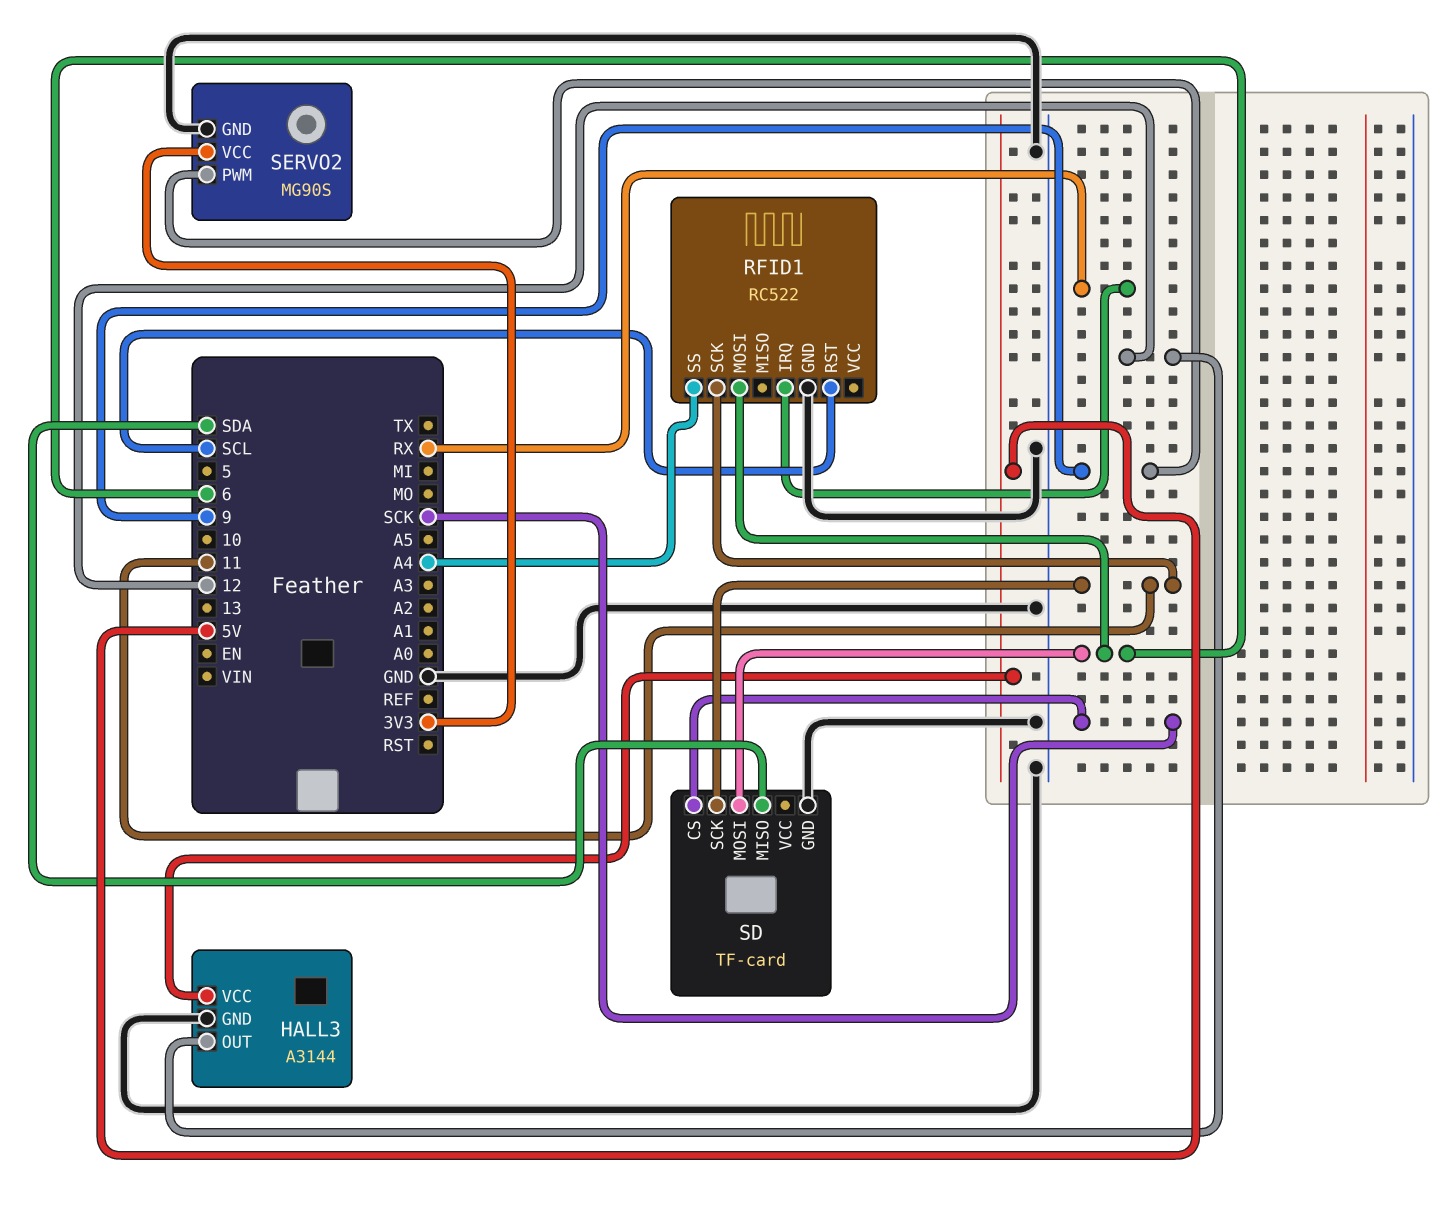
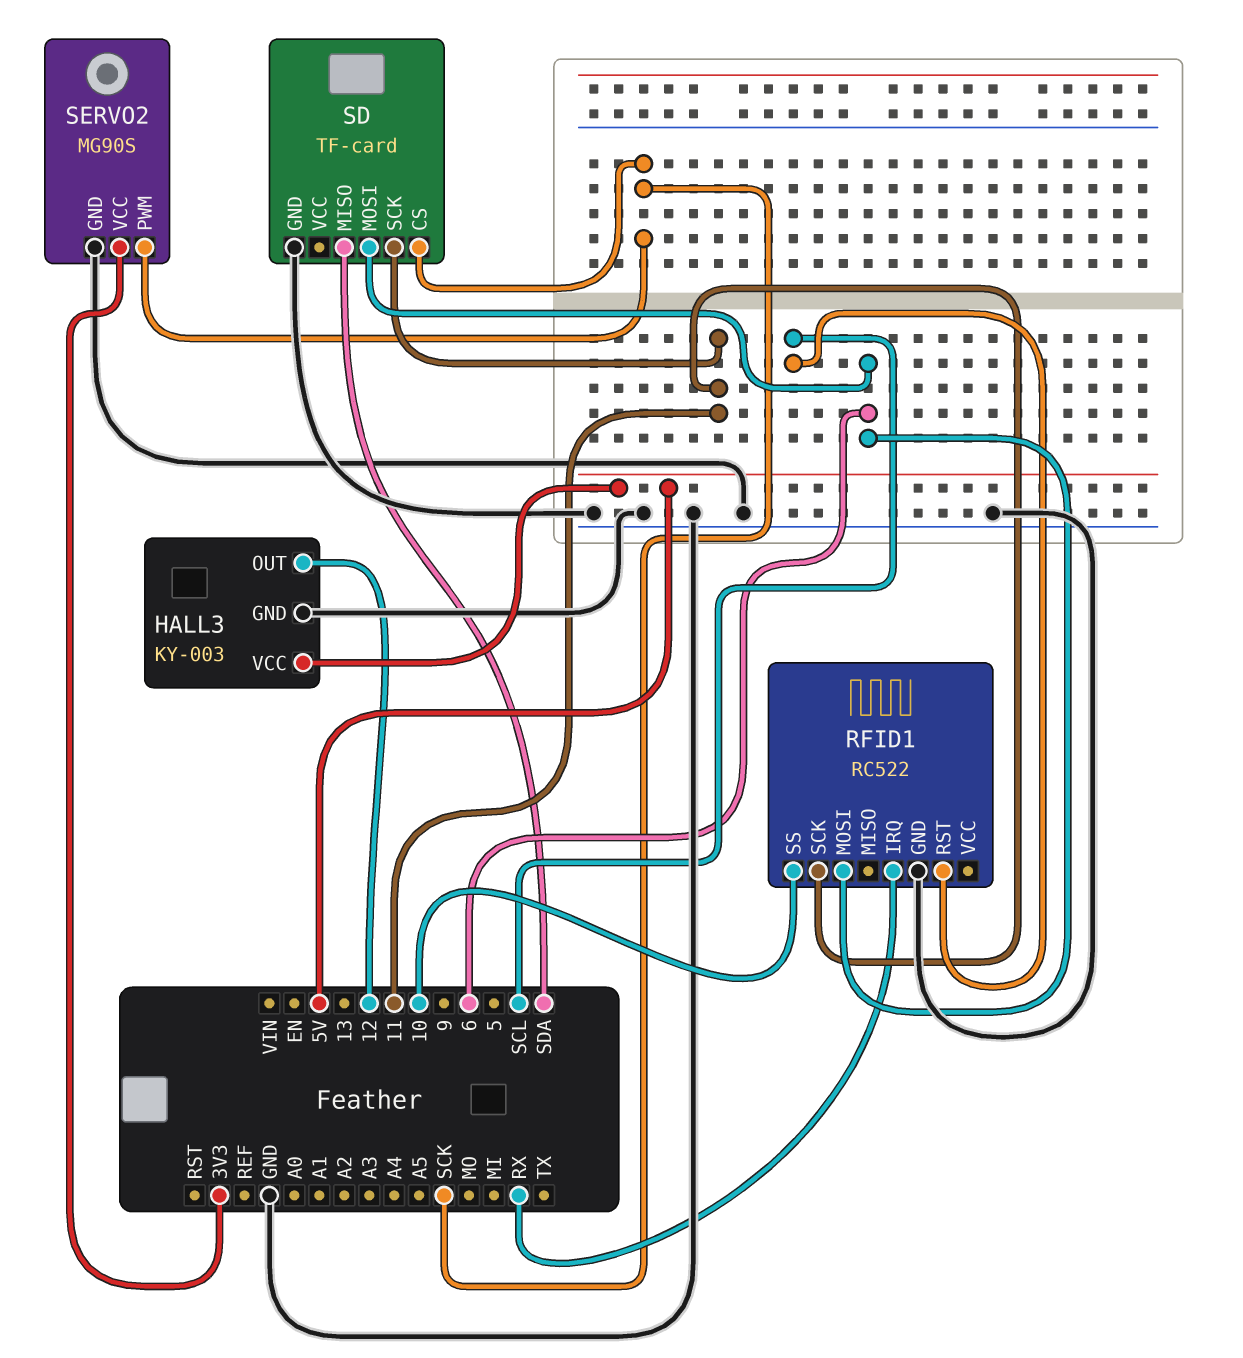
HALL3: A3144 -> KY-003
RFID1 pin SS: A4 -> 10
SERVO2 pin PWM: 9 -> SCK

